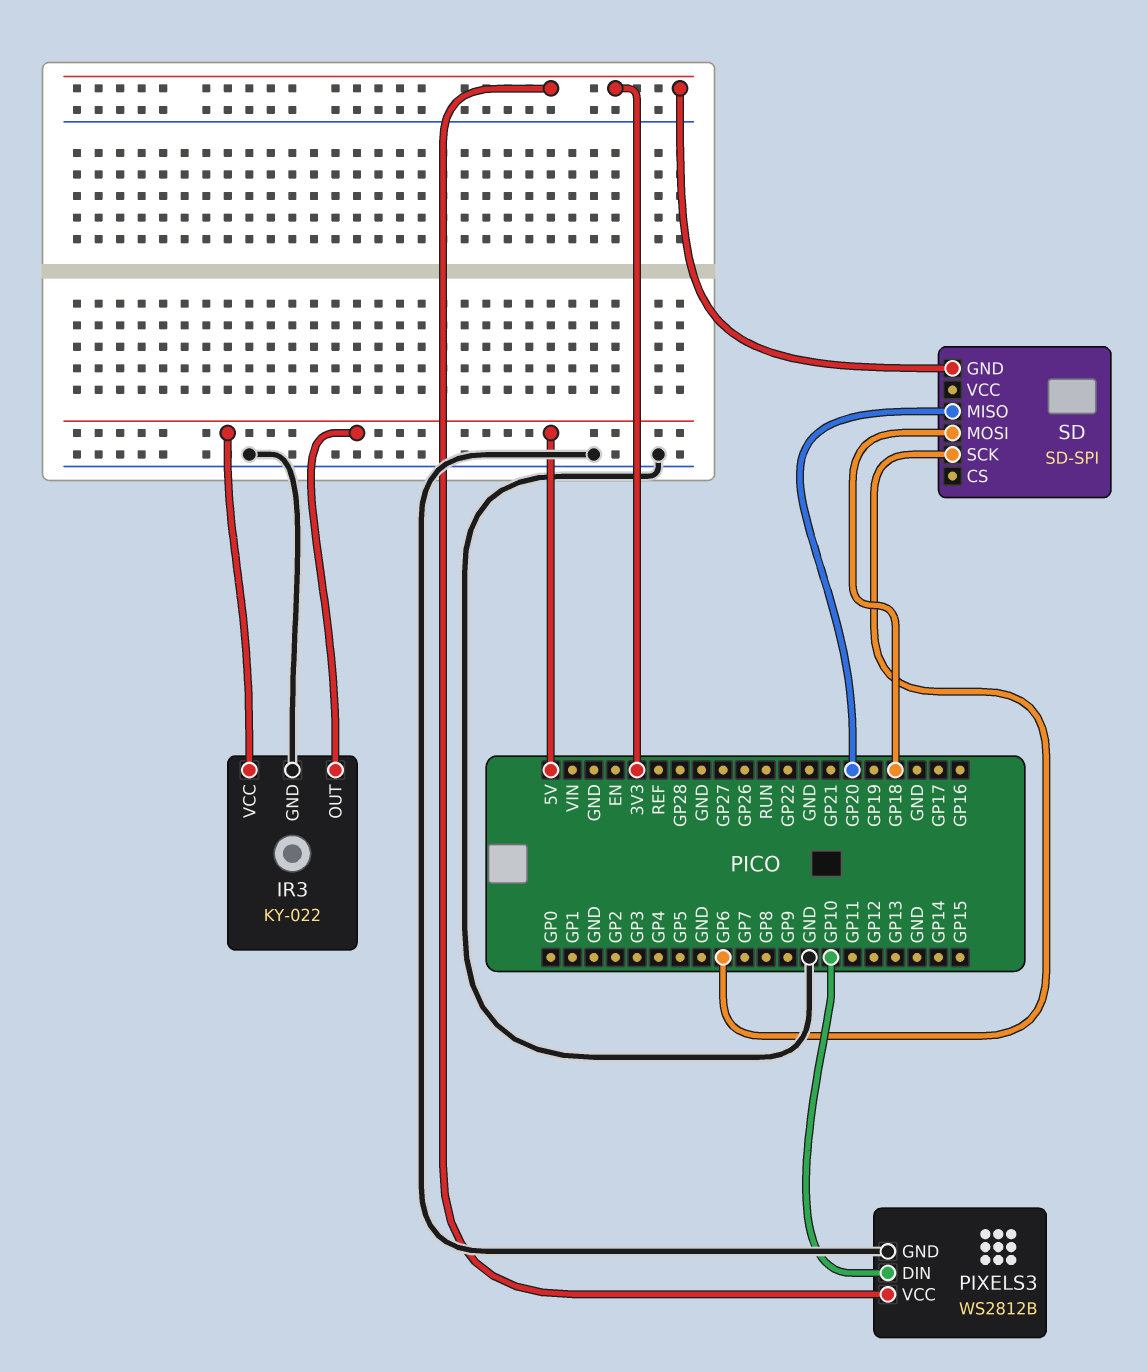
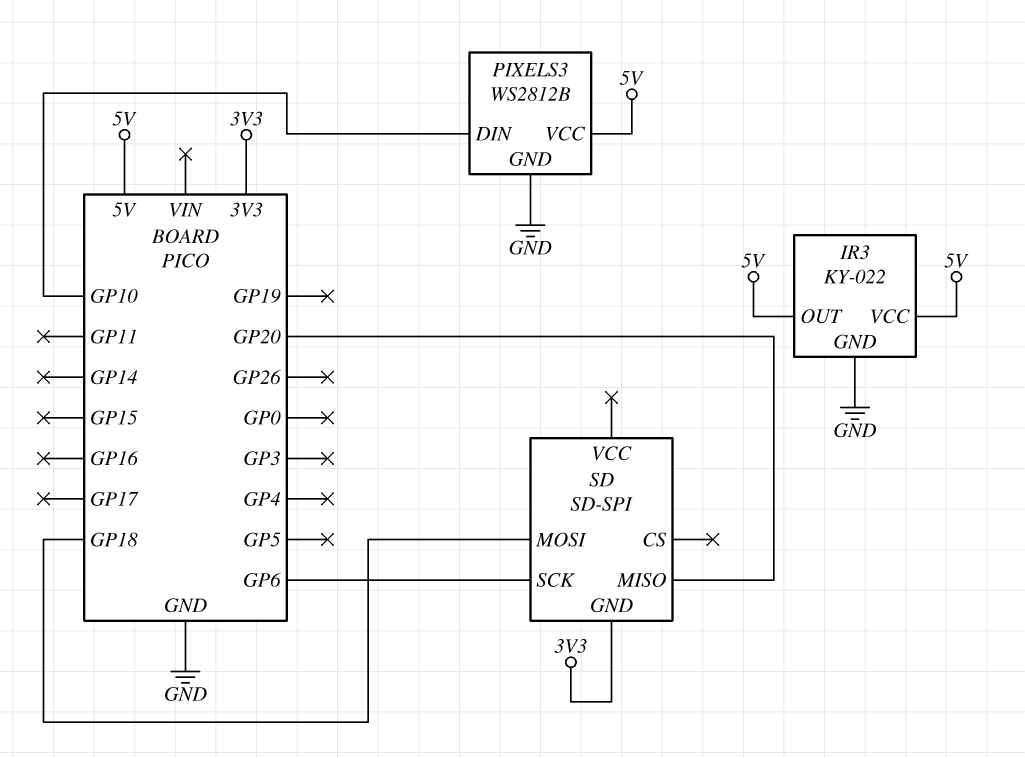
PIXELS3 pin VCC: 3V3 -> 5V

